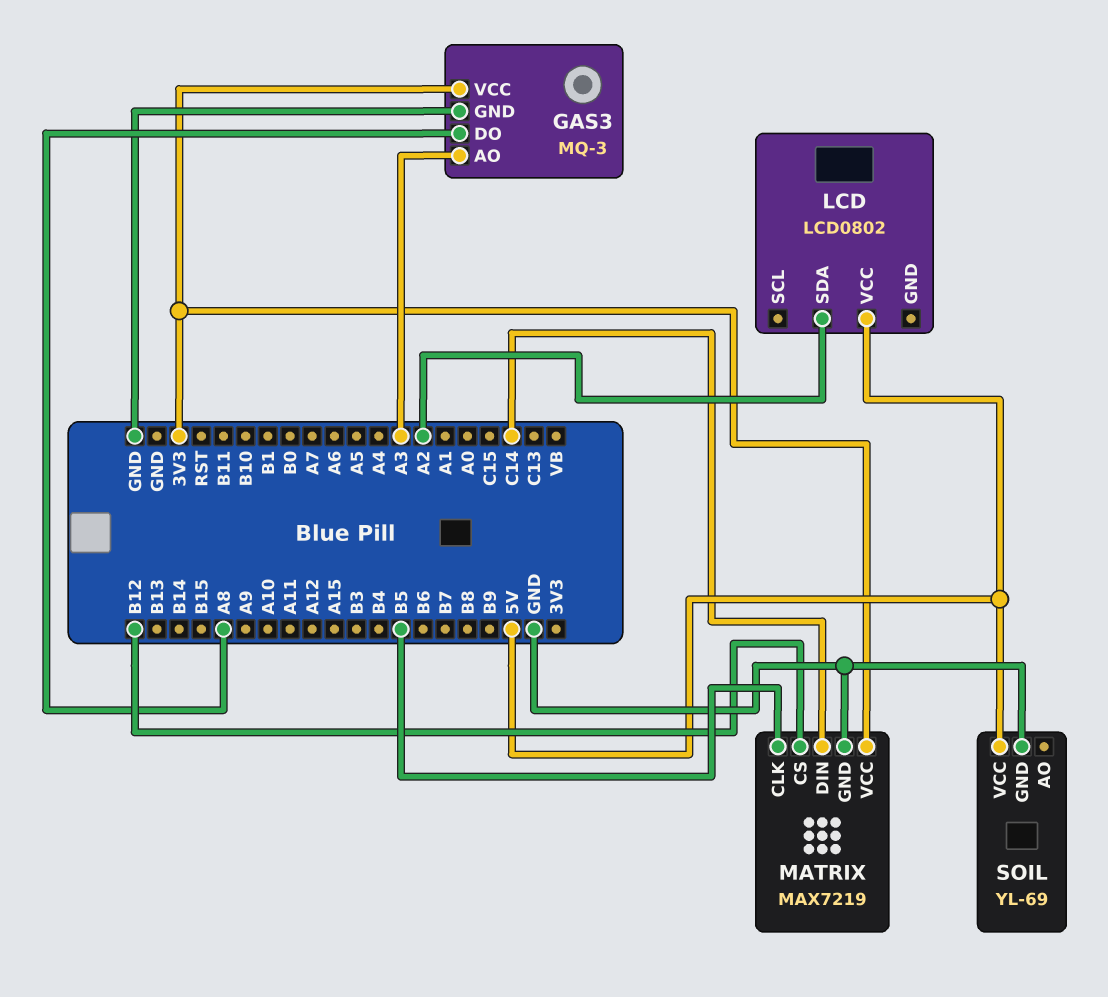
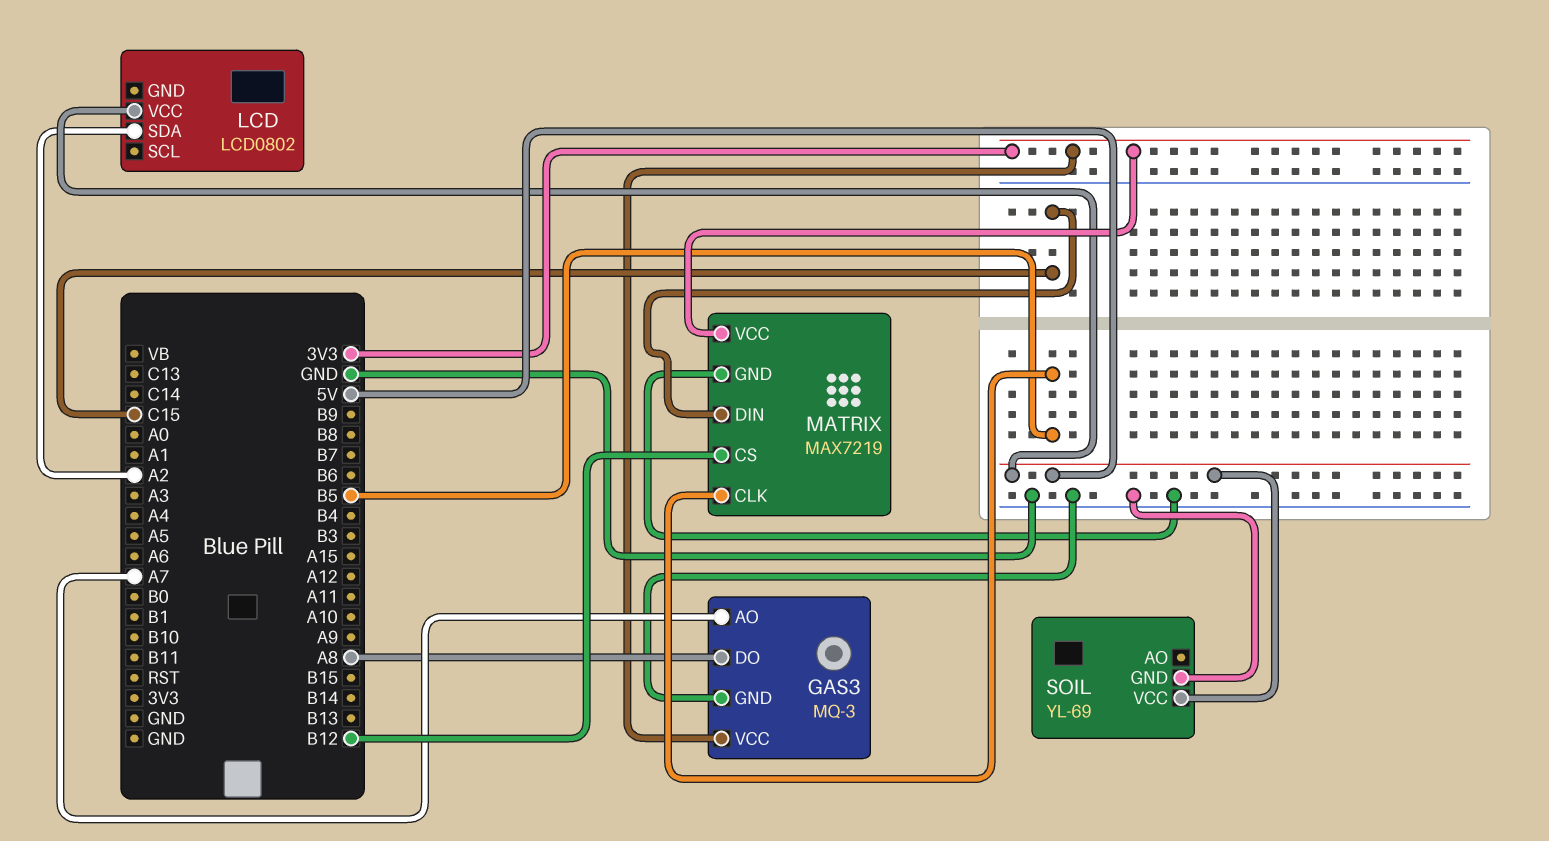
GAS3 pin AO: A3 -> A7
MATRIX pin DIN: C14 -> C15

